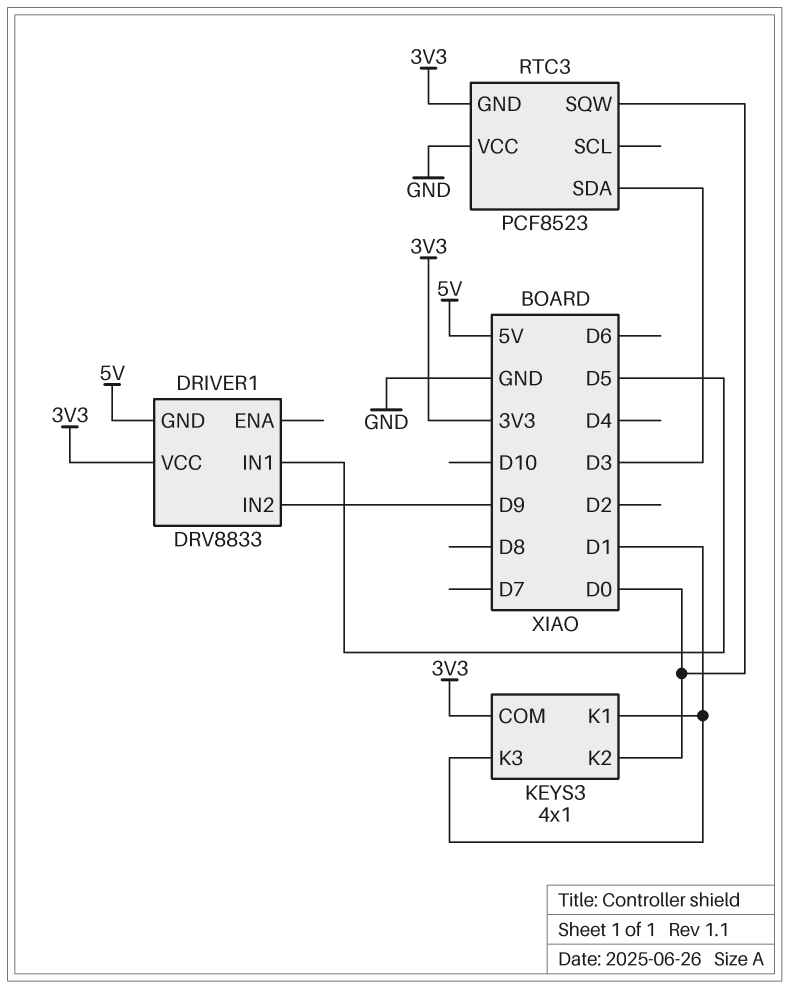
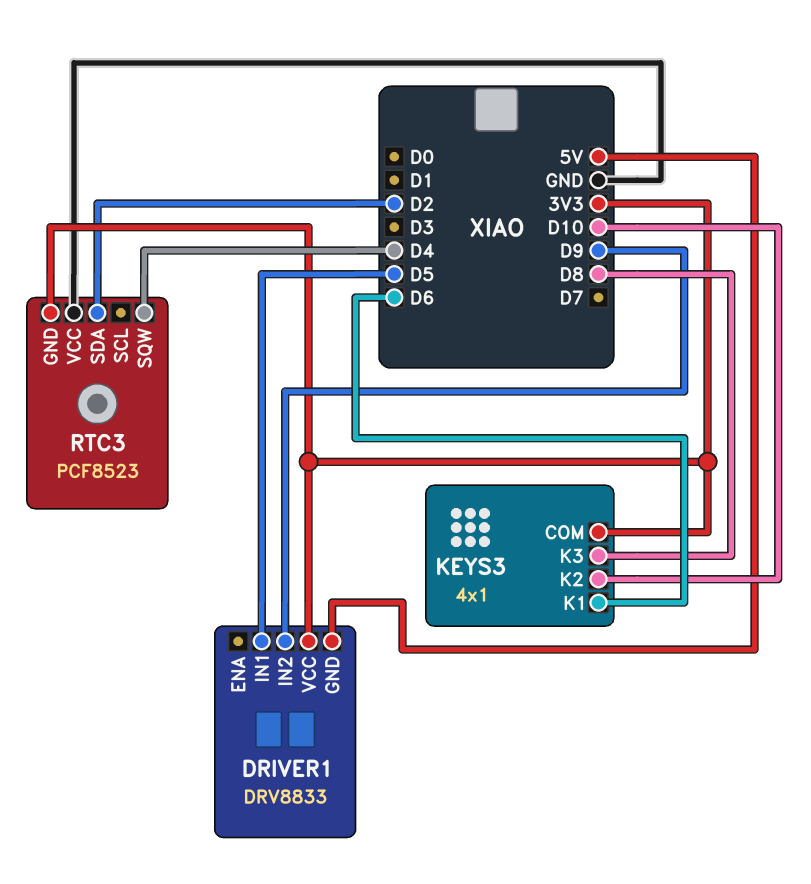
KEYS3 pin K1: D1 -> D6
KEYS3 pin K2: D0 -> D10
KEYS3 pin K3: D1 -> D8
RTC3 pin SDA: D3 -> D2
RTC3 pin SQW: D0 -> D4

